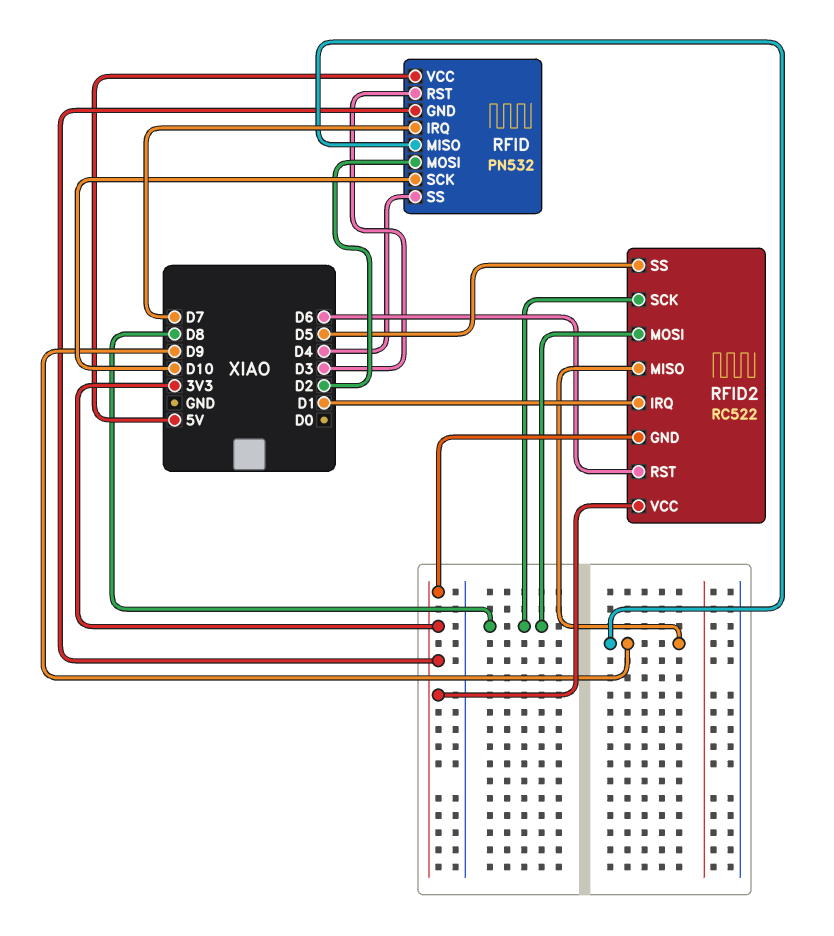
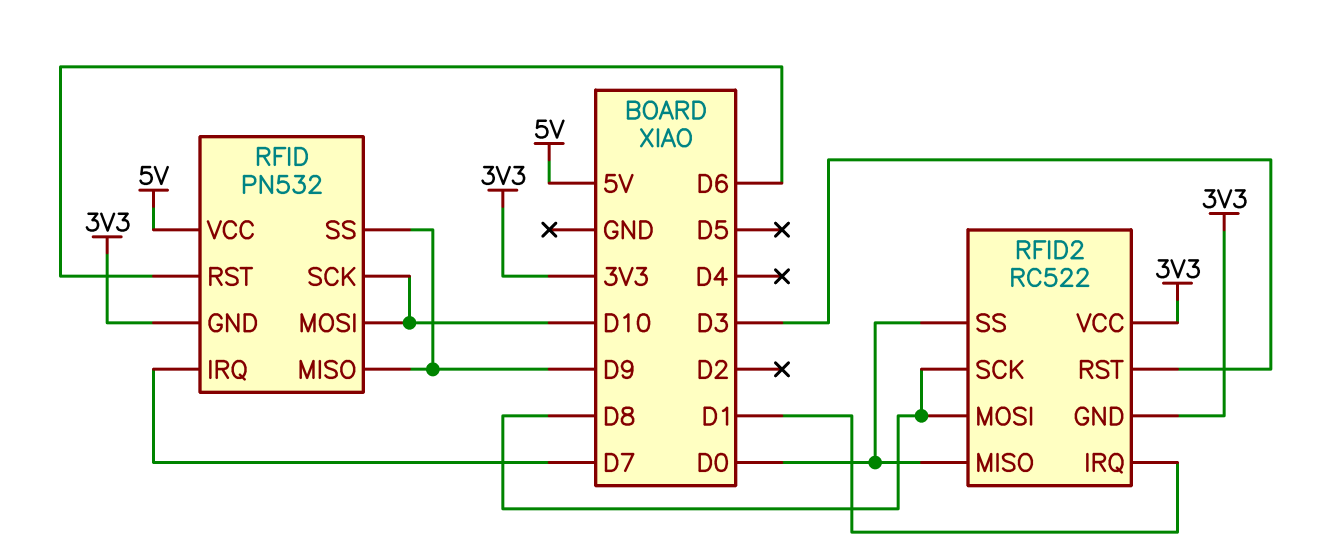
RFID pin MOSI: D2 -> D10
RFID pin RST: D3 -> D6
RFID pin SS: D4 -> D9
RFID2 pin MISO: D9 -> D0
RFID2 pin RST: D6 -> D3
RFID2 pin SS: D5 -> D0

